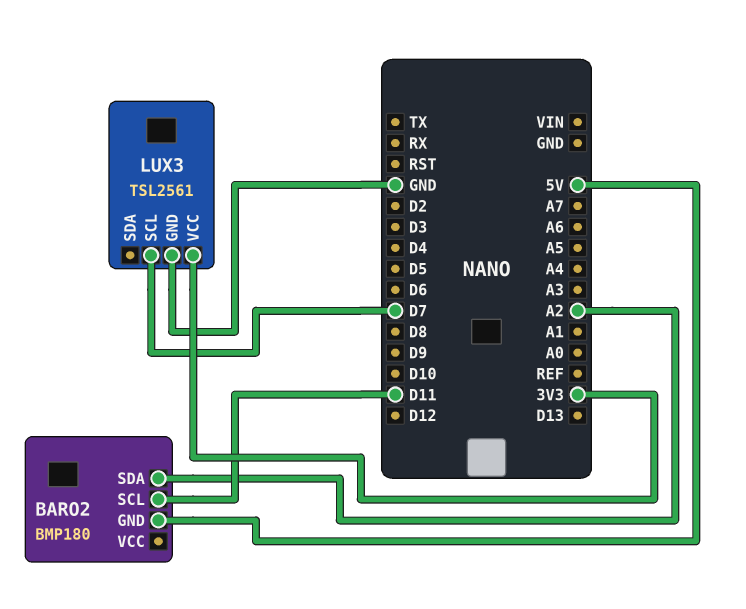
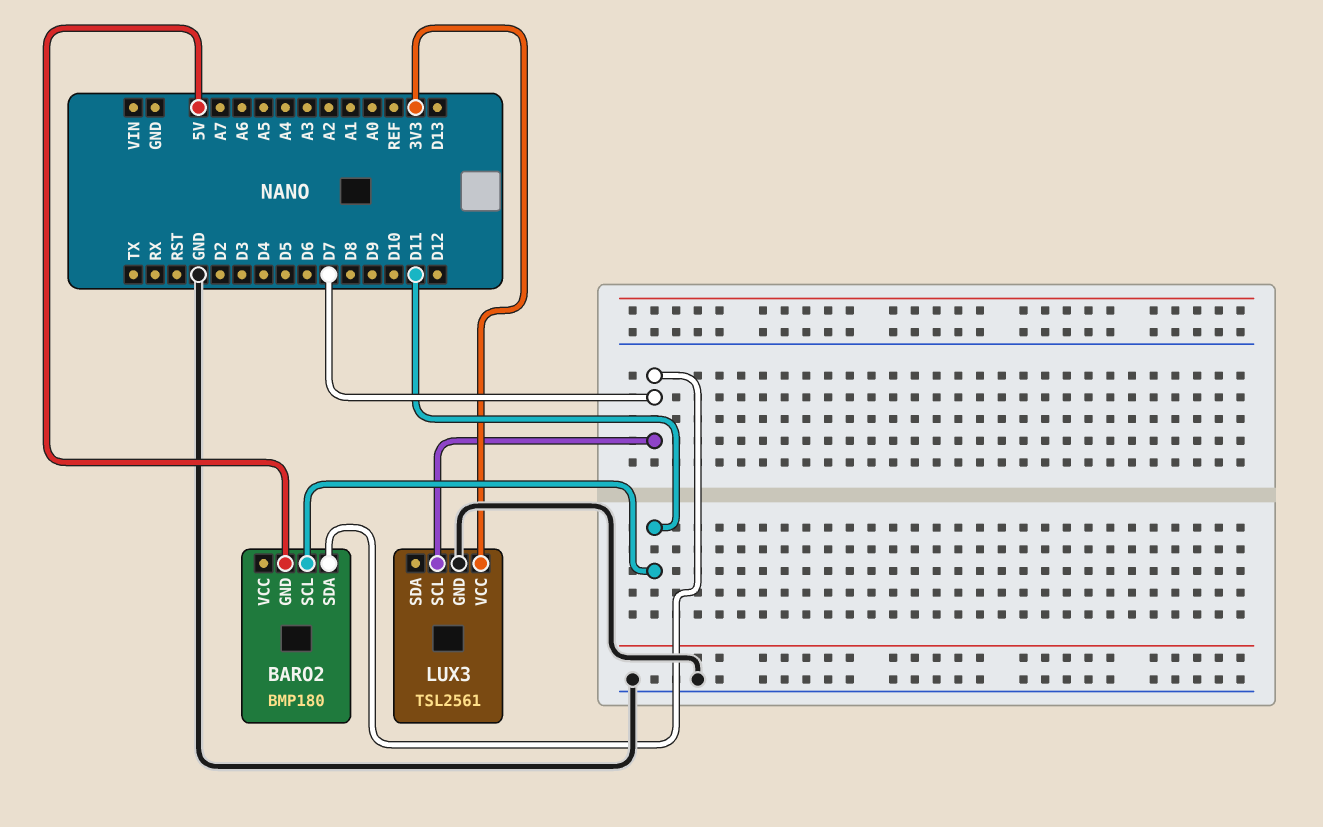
BARO2 pin SDA: A2 -> D7

